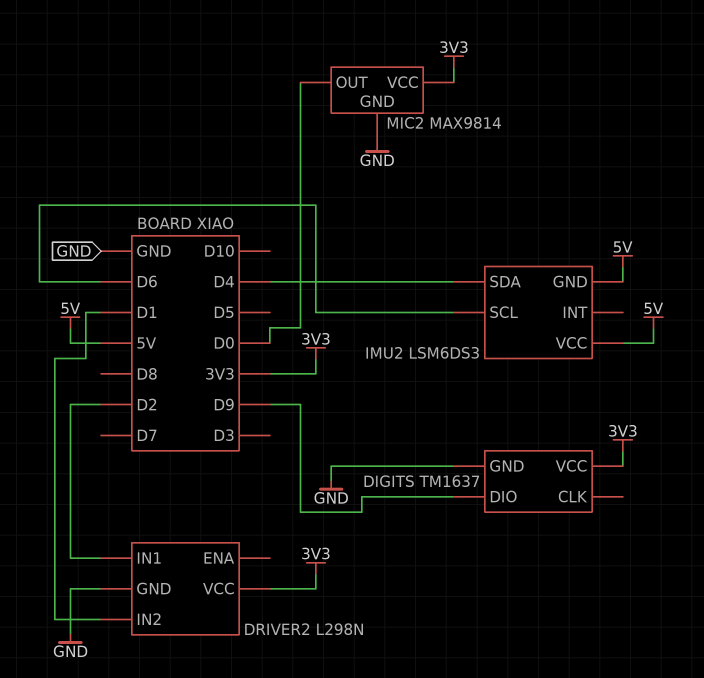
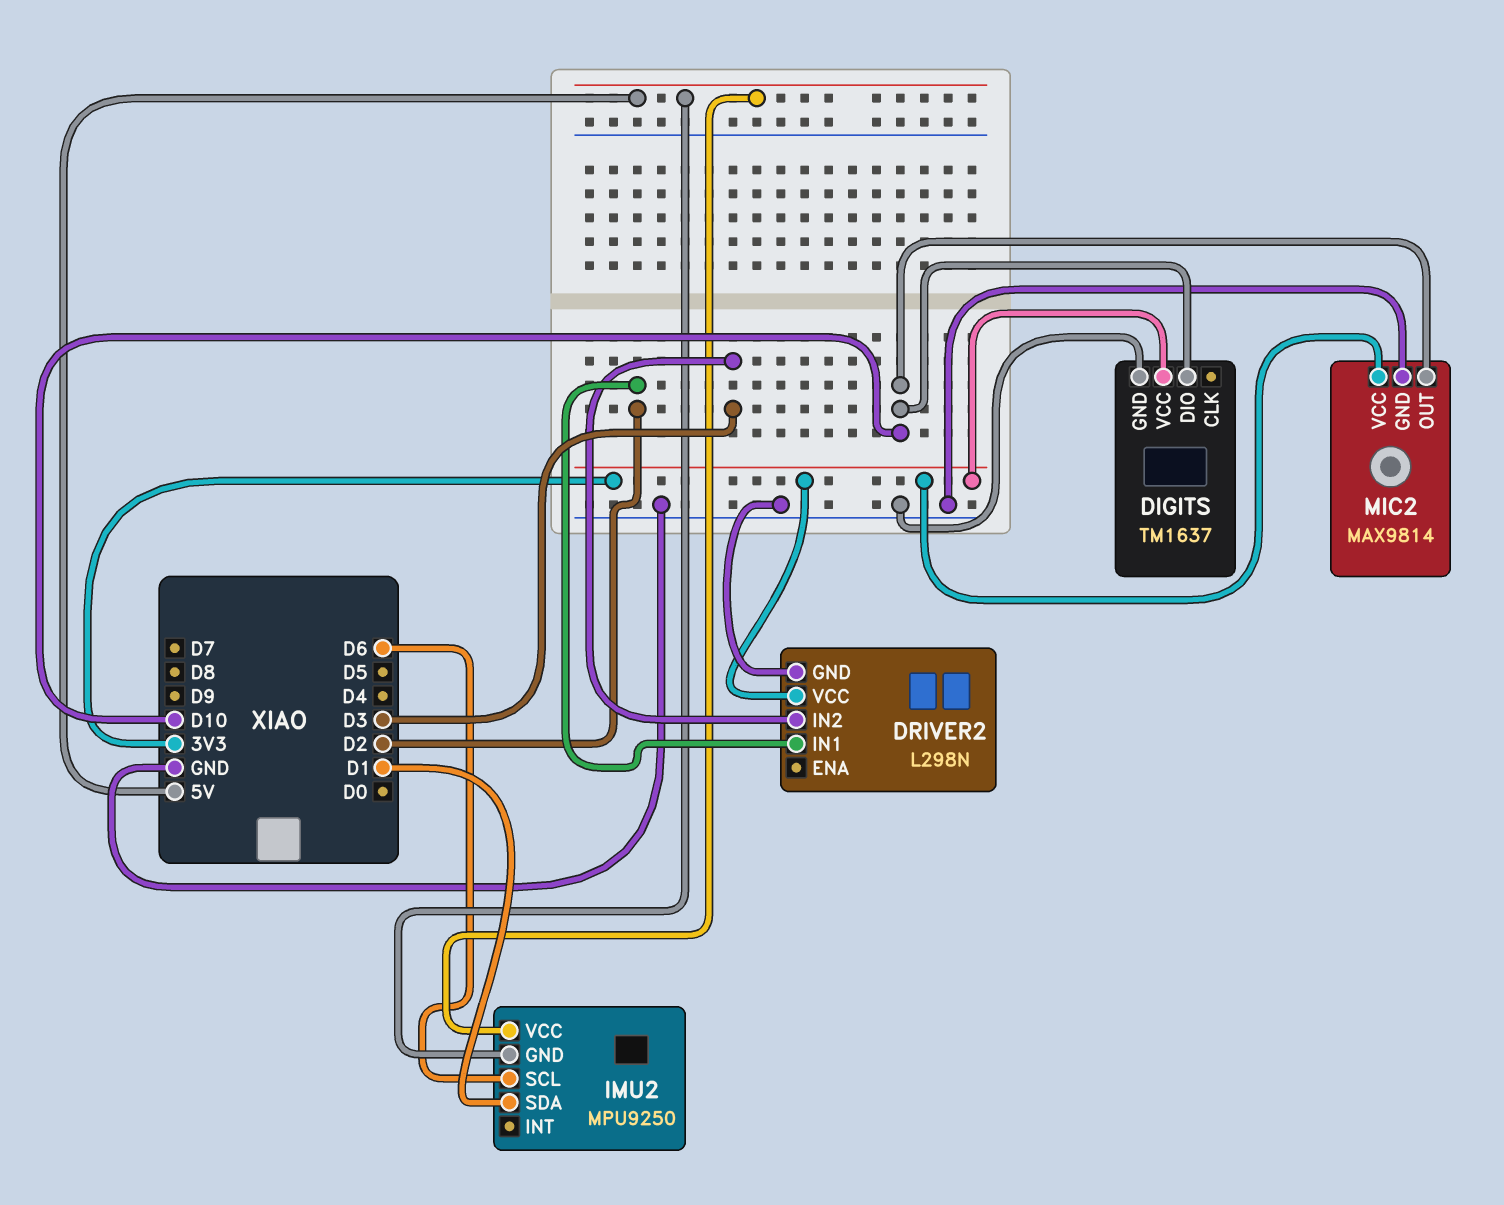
DIGITS pin DIO: D9 -> D10
DRIVER2 pin IN2: D1 -> D3
IMU2: LSM6DS3 -> MPU9250
IMU2 pin SDA: D4 -> D1
MIC2 pin OUT: D0 -> D10

